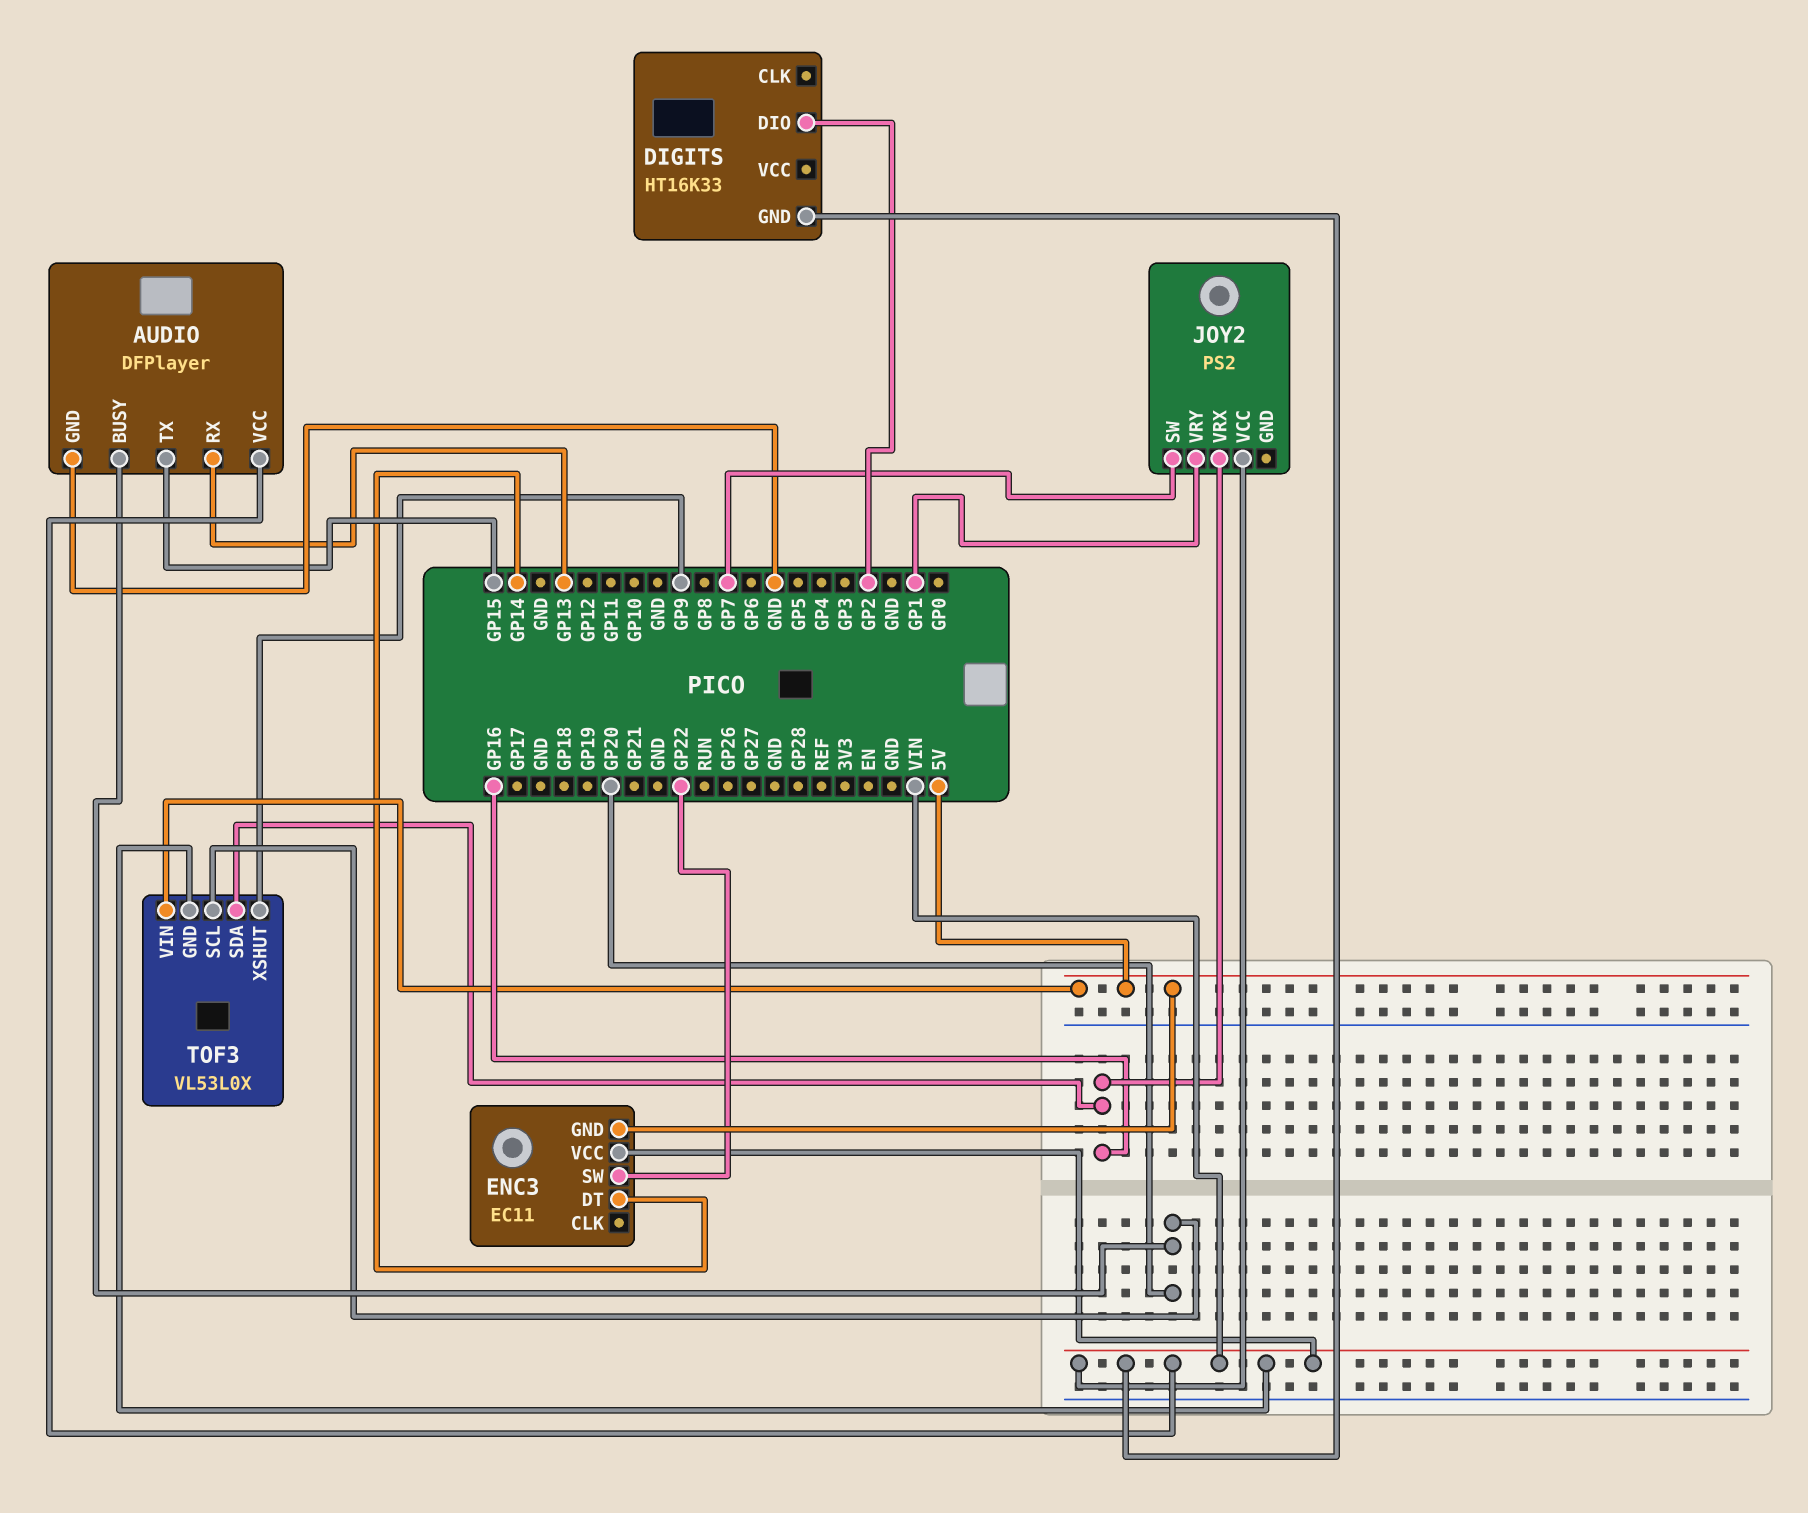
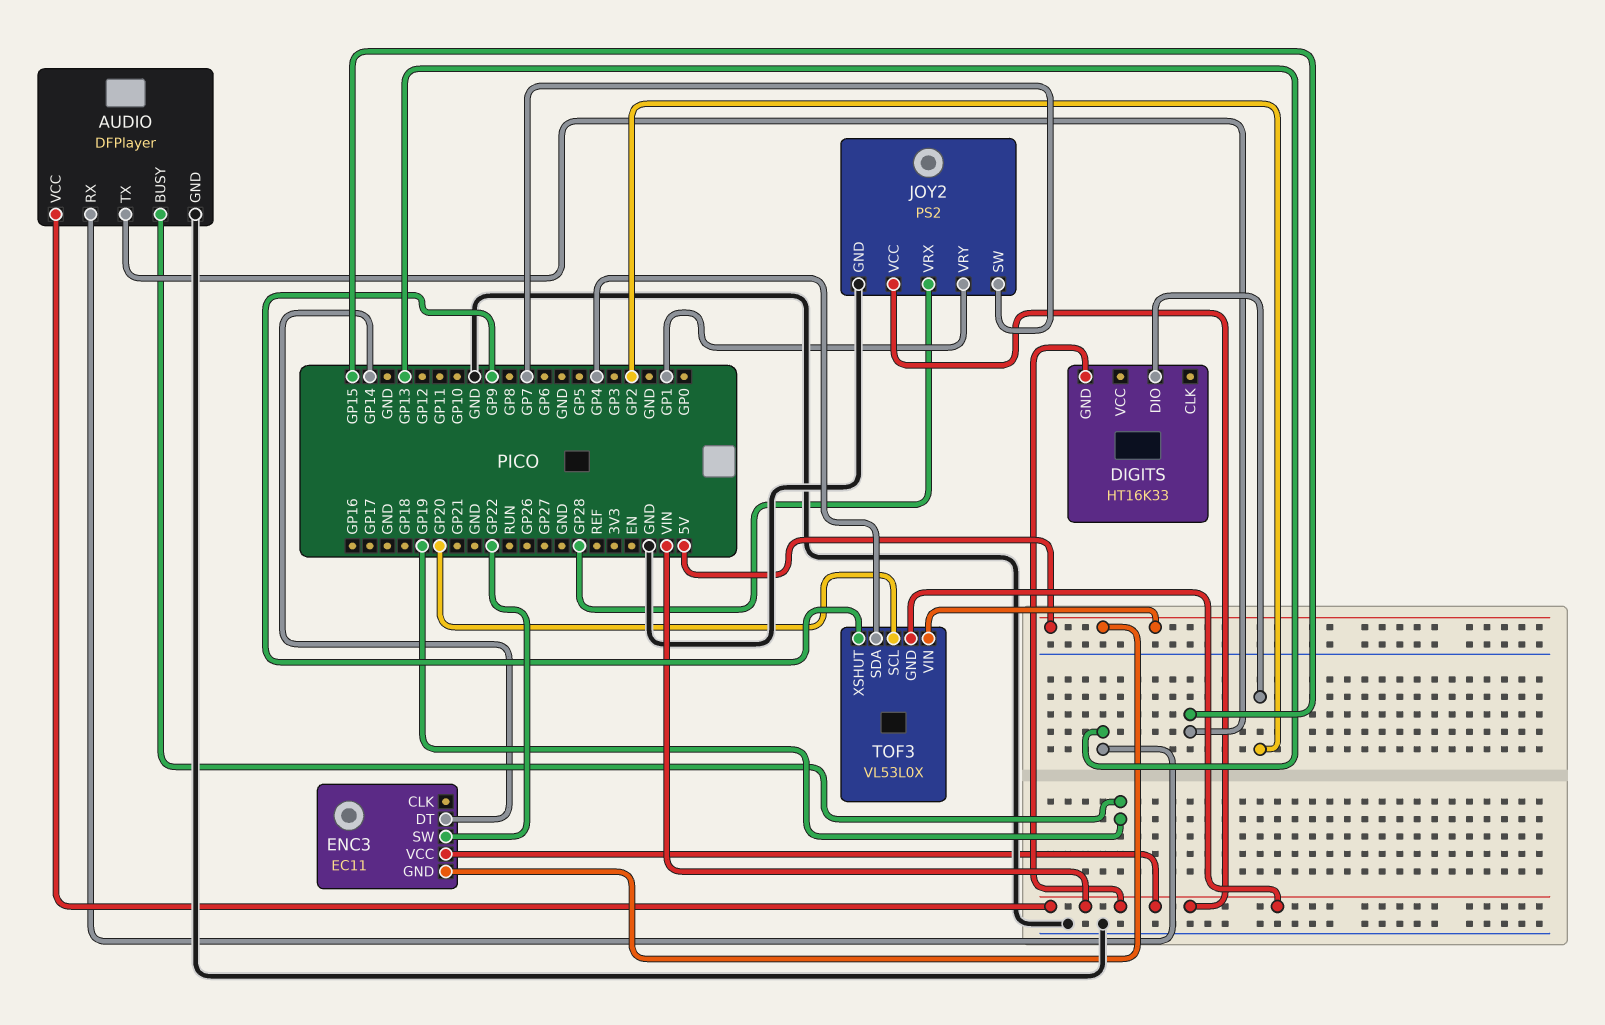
AUDIO pin BUSY: GP20 -> GP19
JOY2 pin GND: none -> GND
JOY2 pin VRX: GP16 -> GP28
TOF3 pin SDA: GP16 -> GP4

